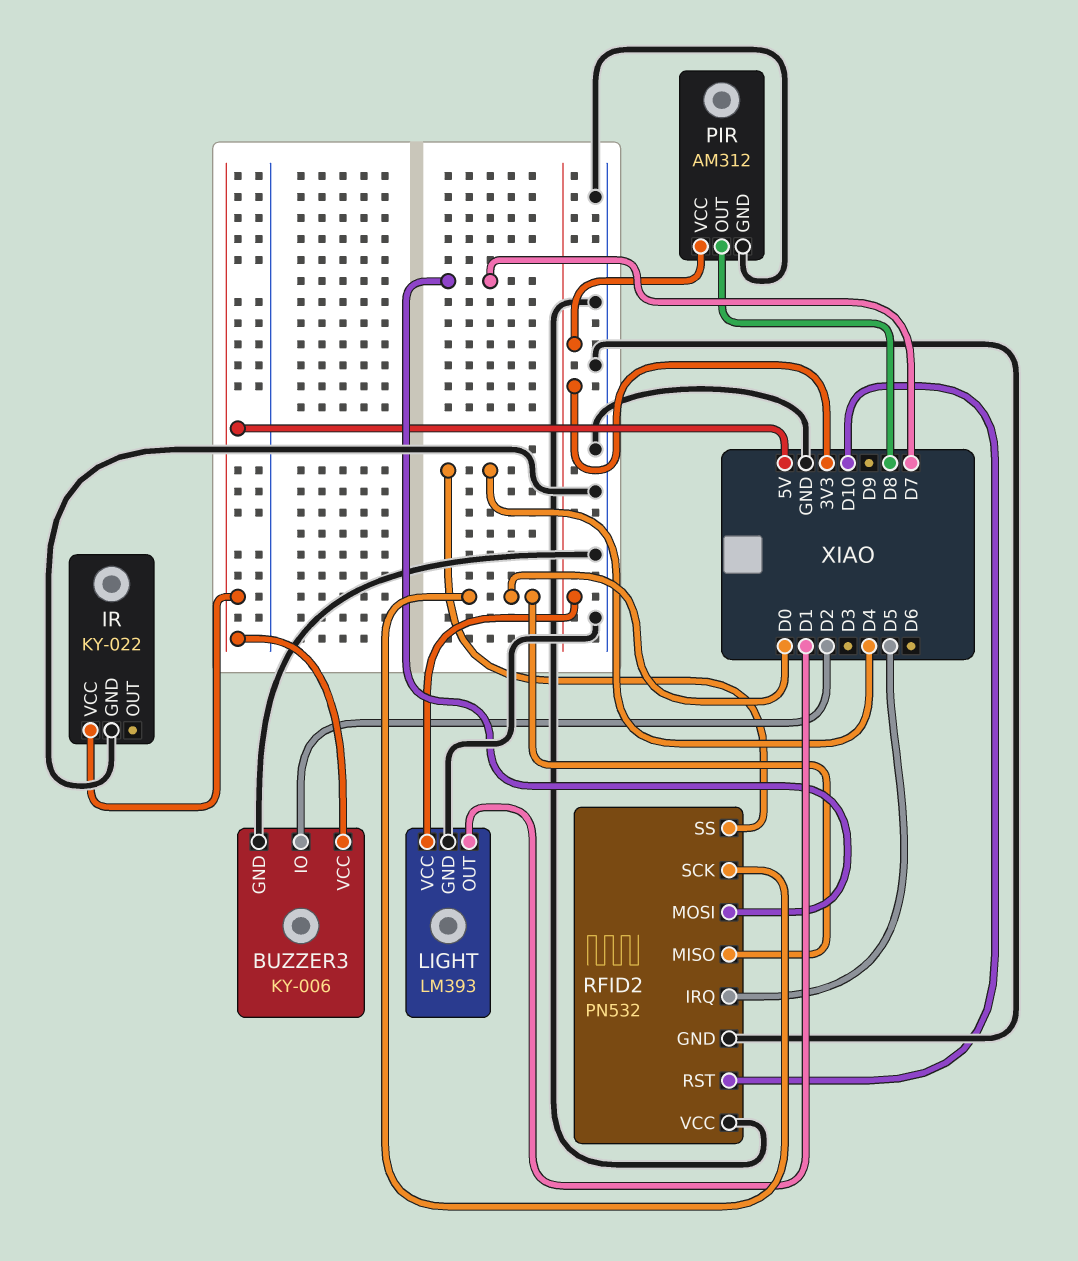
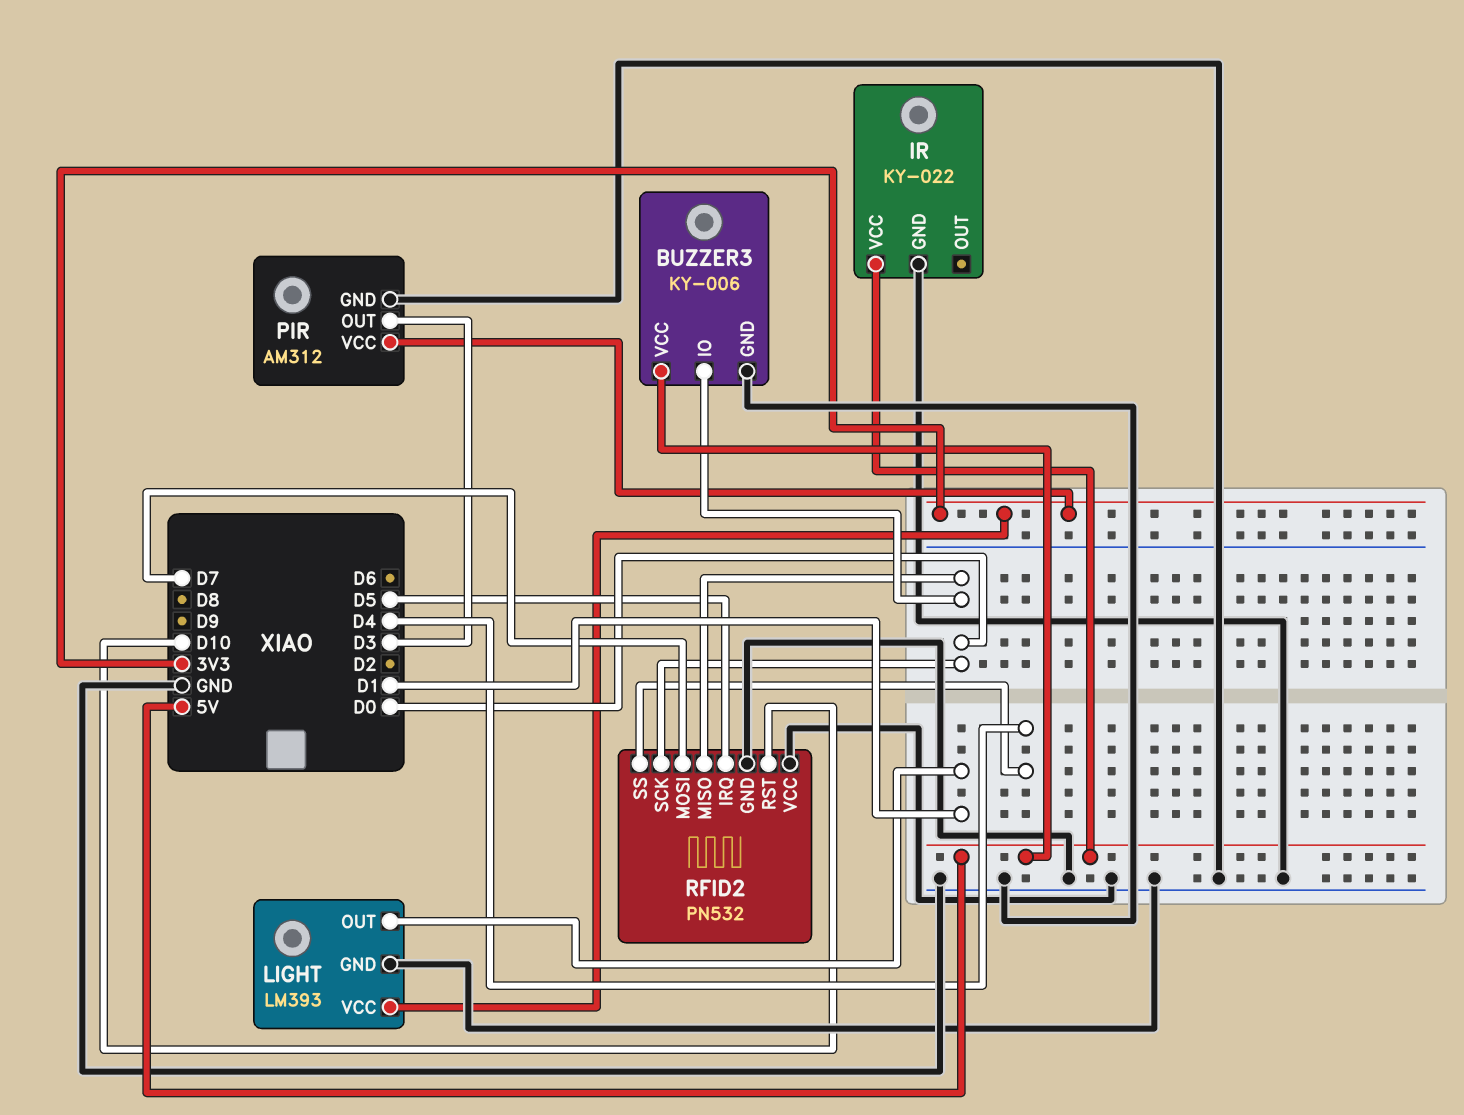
BUZZER3 pin IO: D2 -> D0
PIR pin OUT: D8 -> D3

